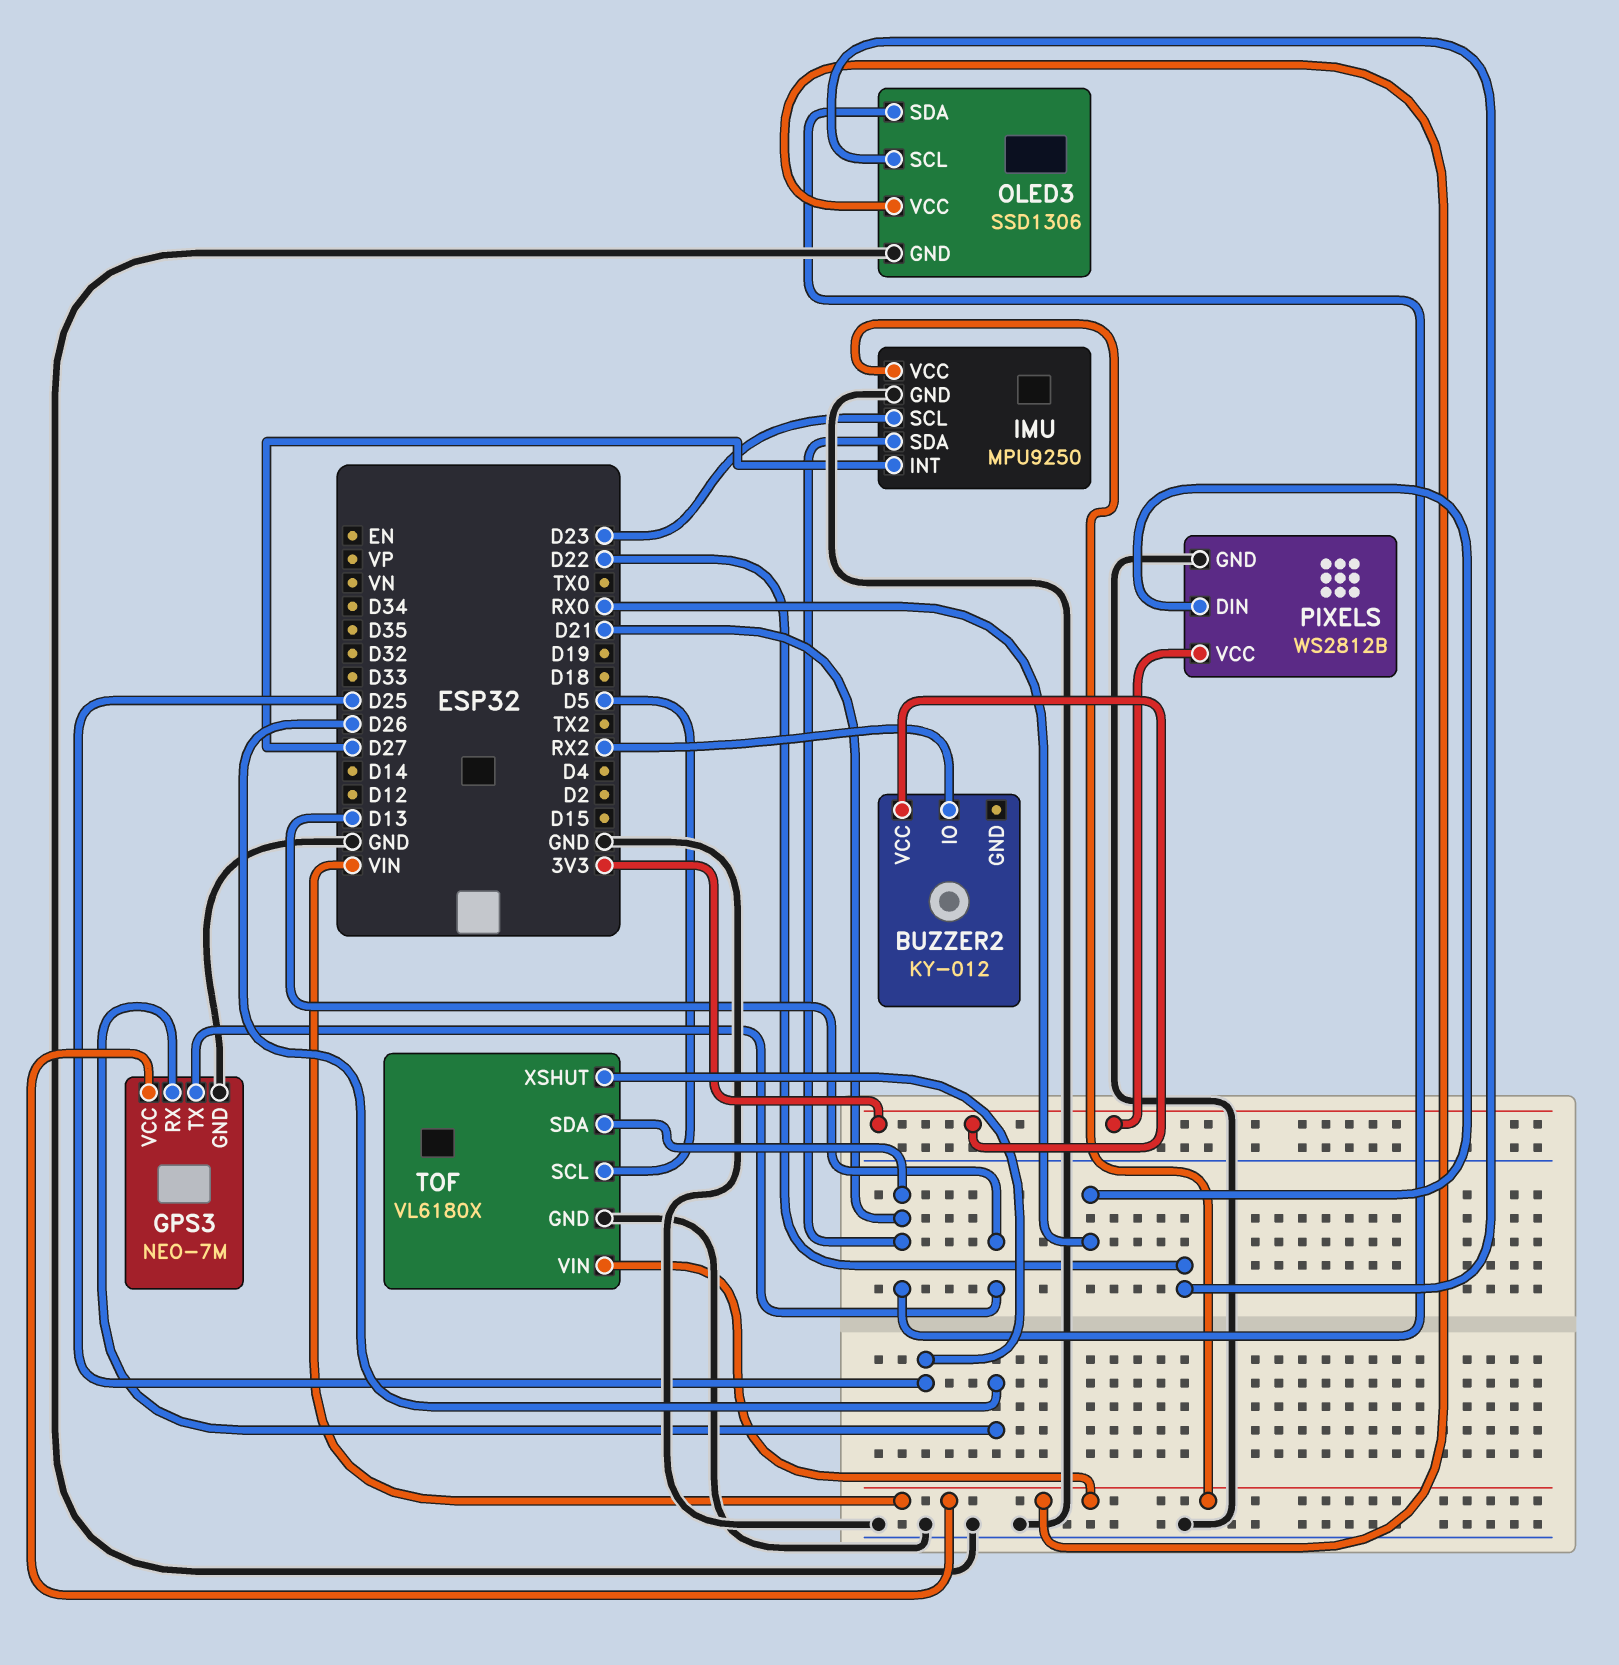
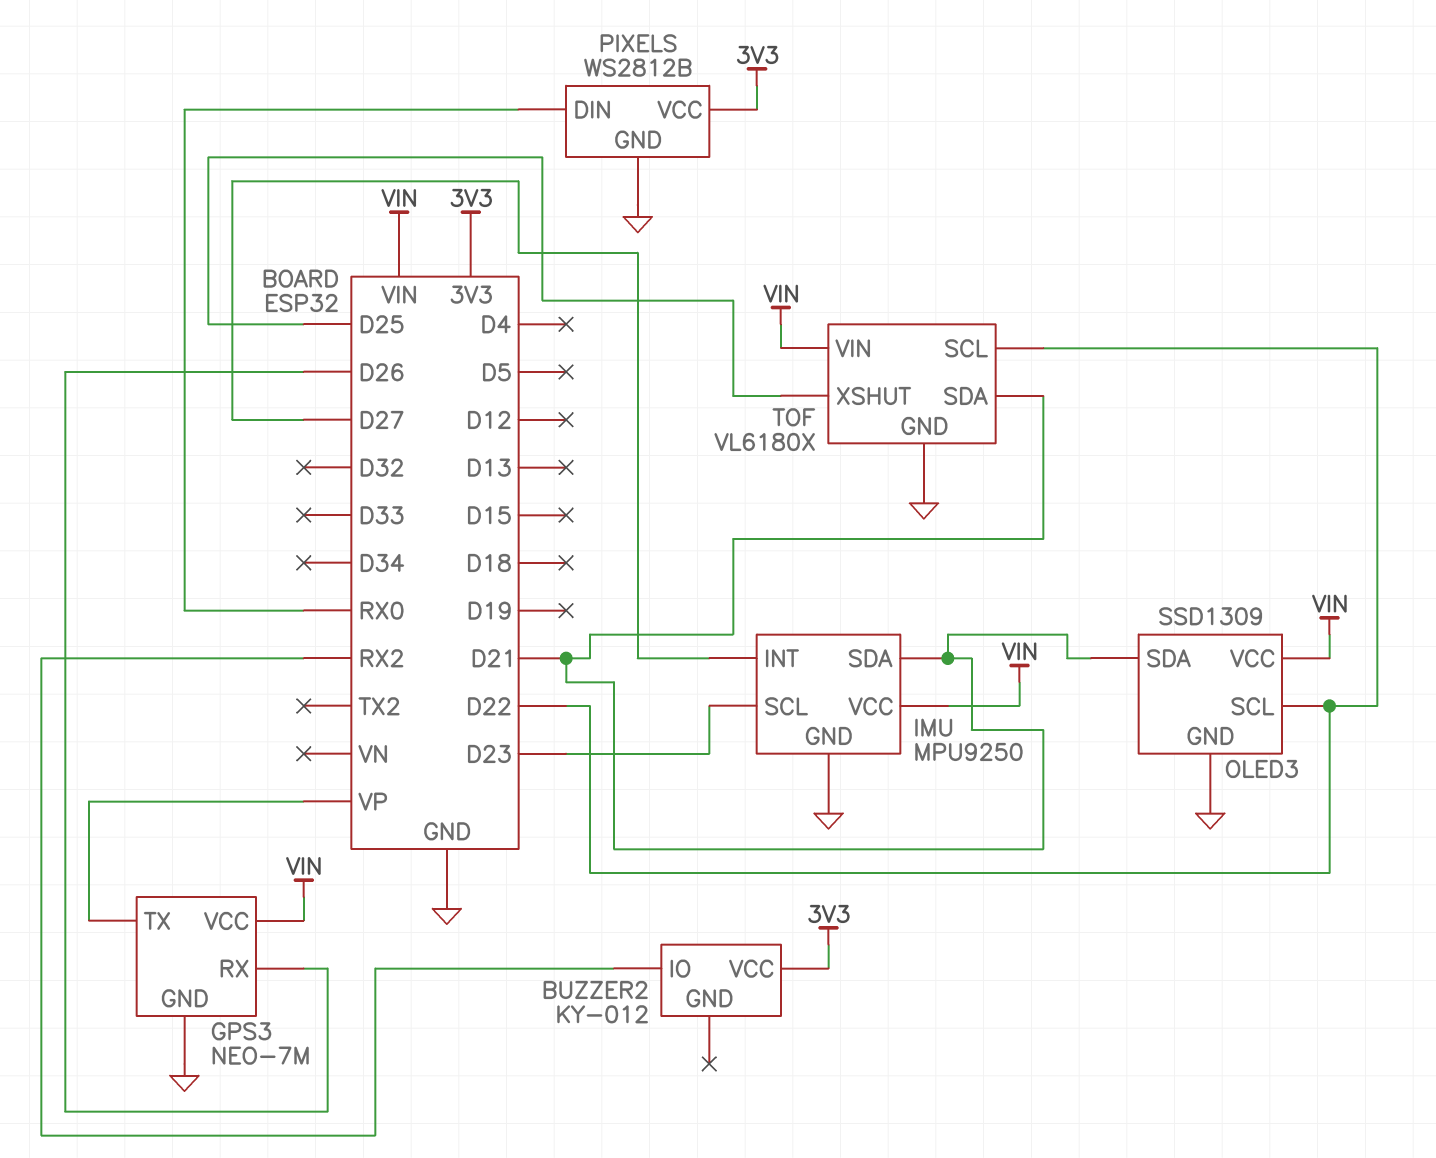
GPS3 pin TX: D13 -> VP
OLED3: SSD1306 -> SSD1309
TOF pin SCL: D5 -> D22

